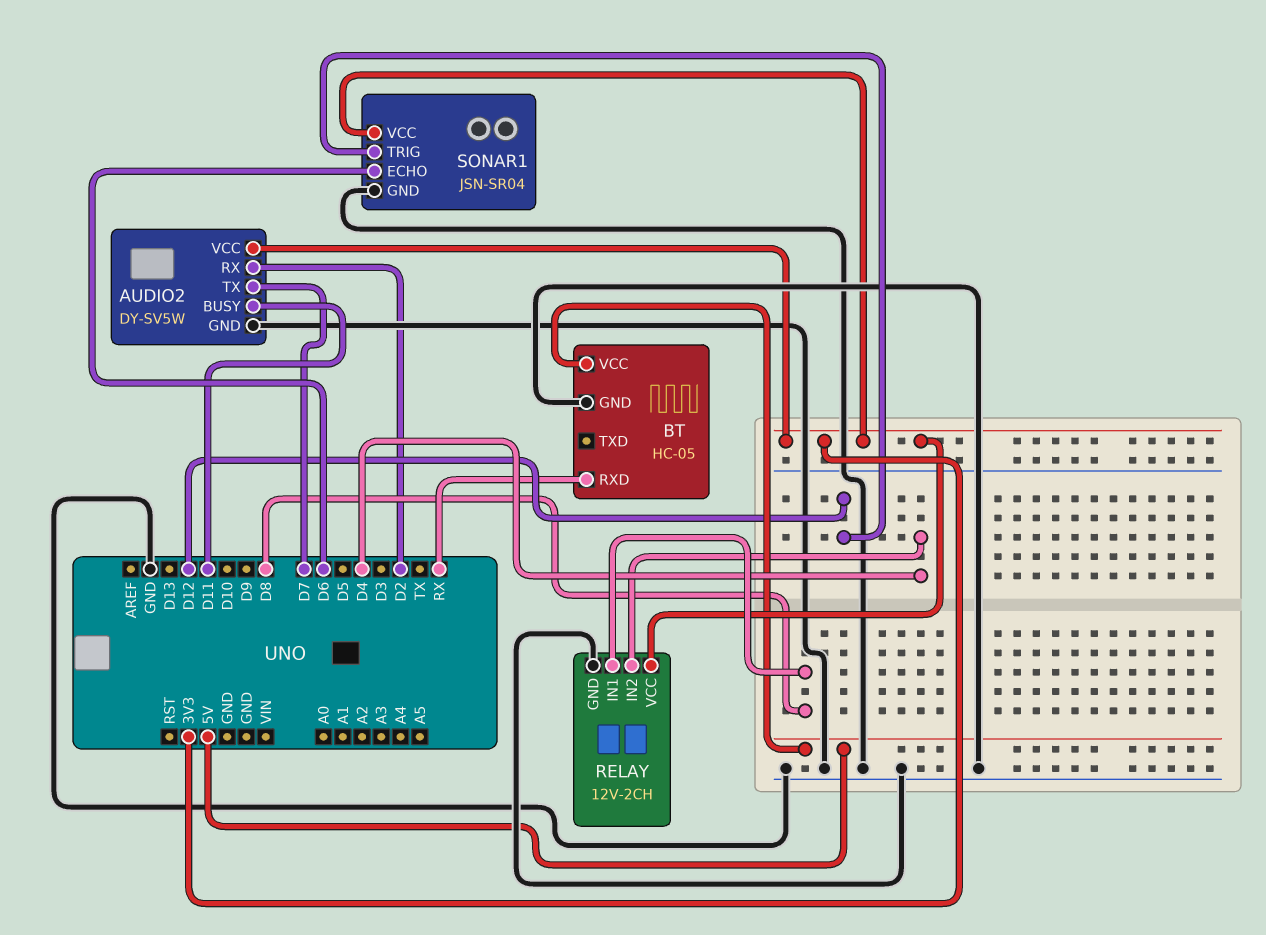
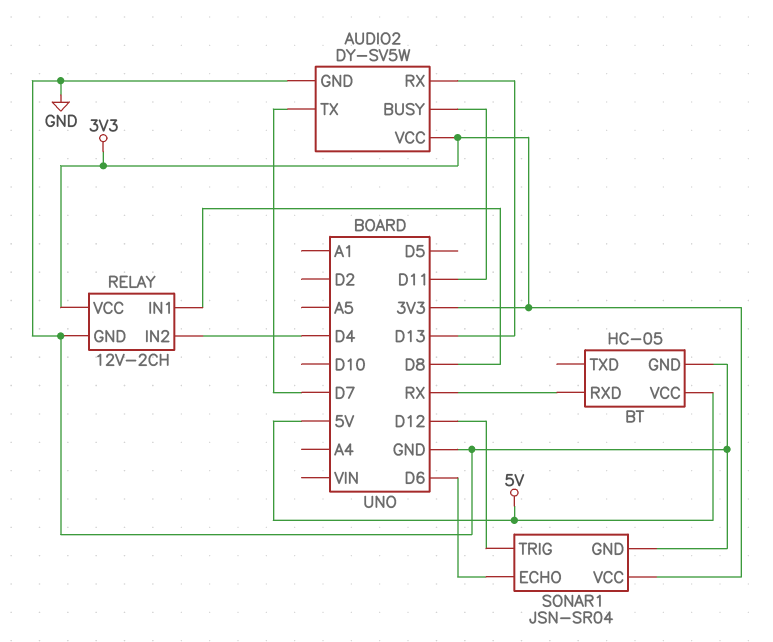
AUDIO2 pin RX: D2 -> D13

